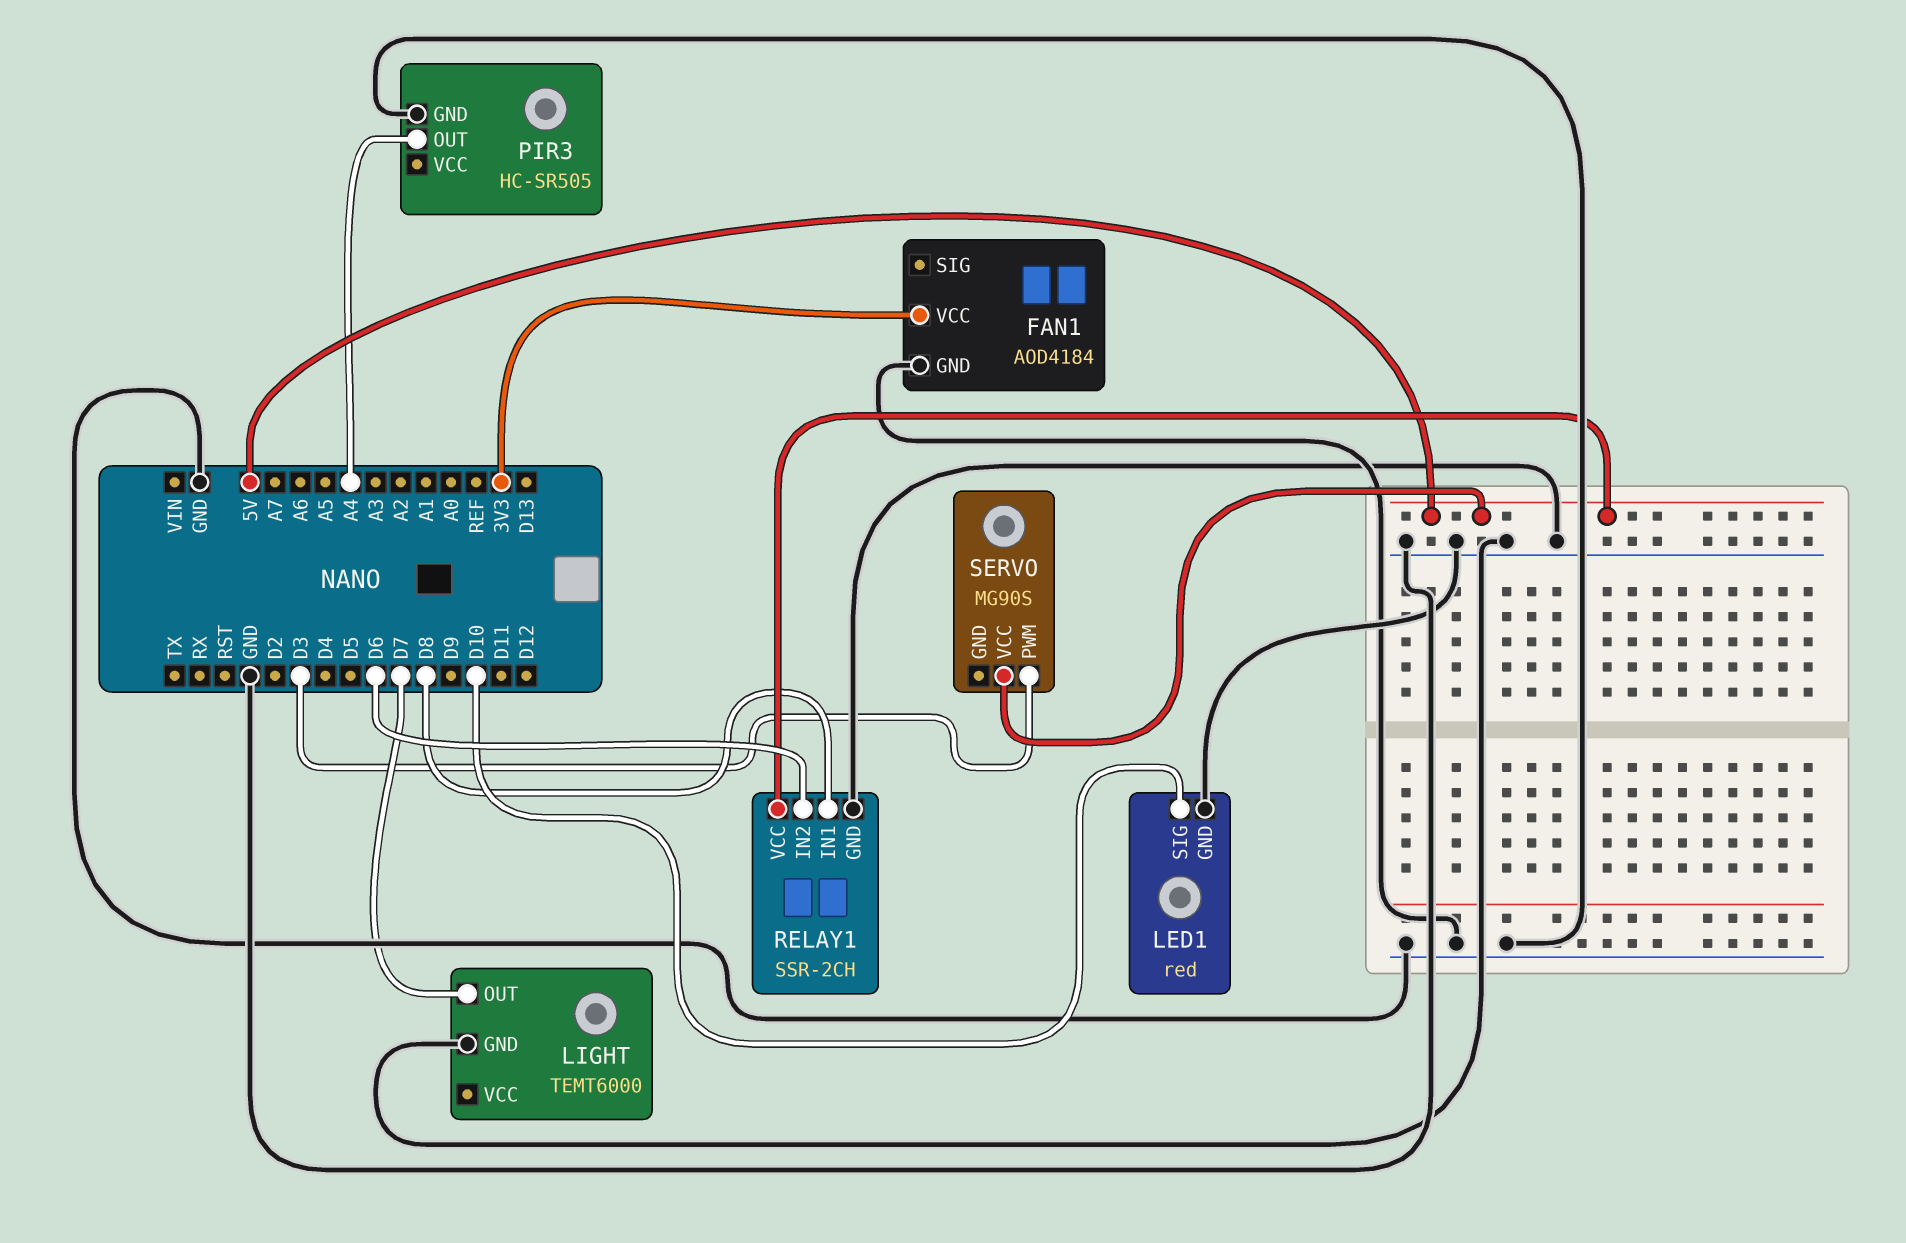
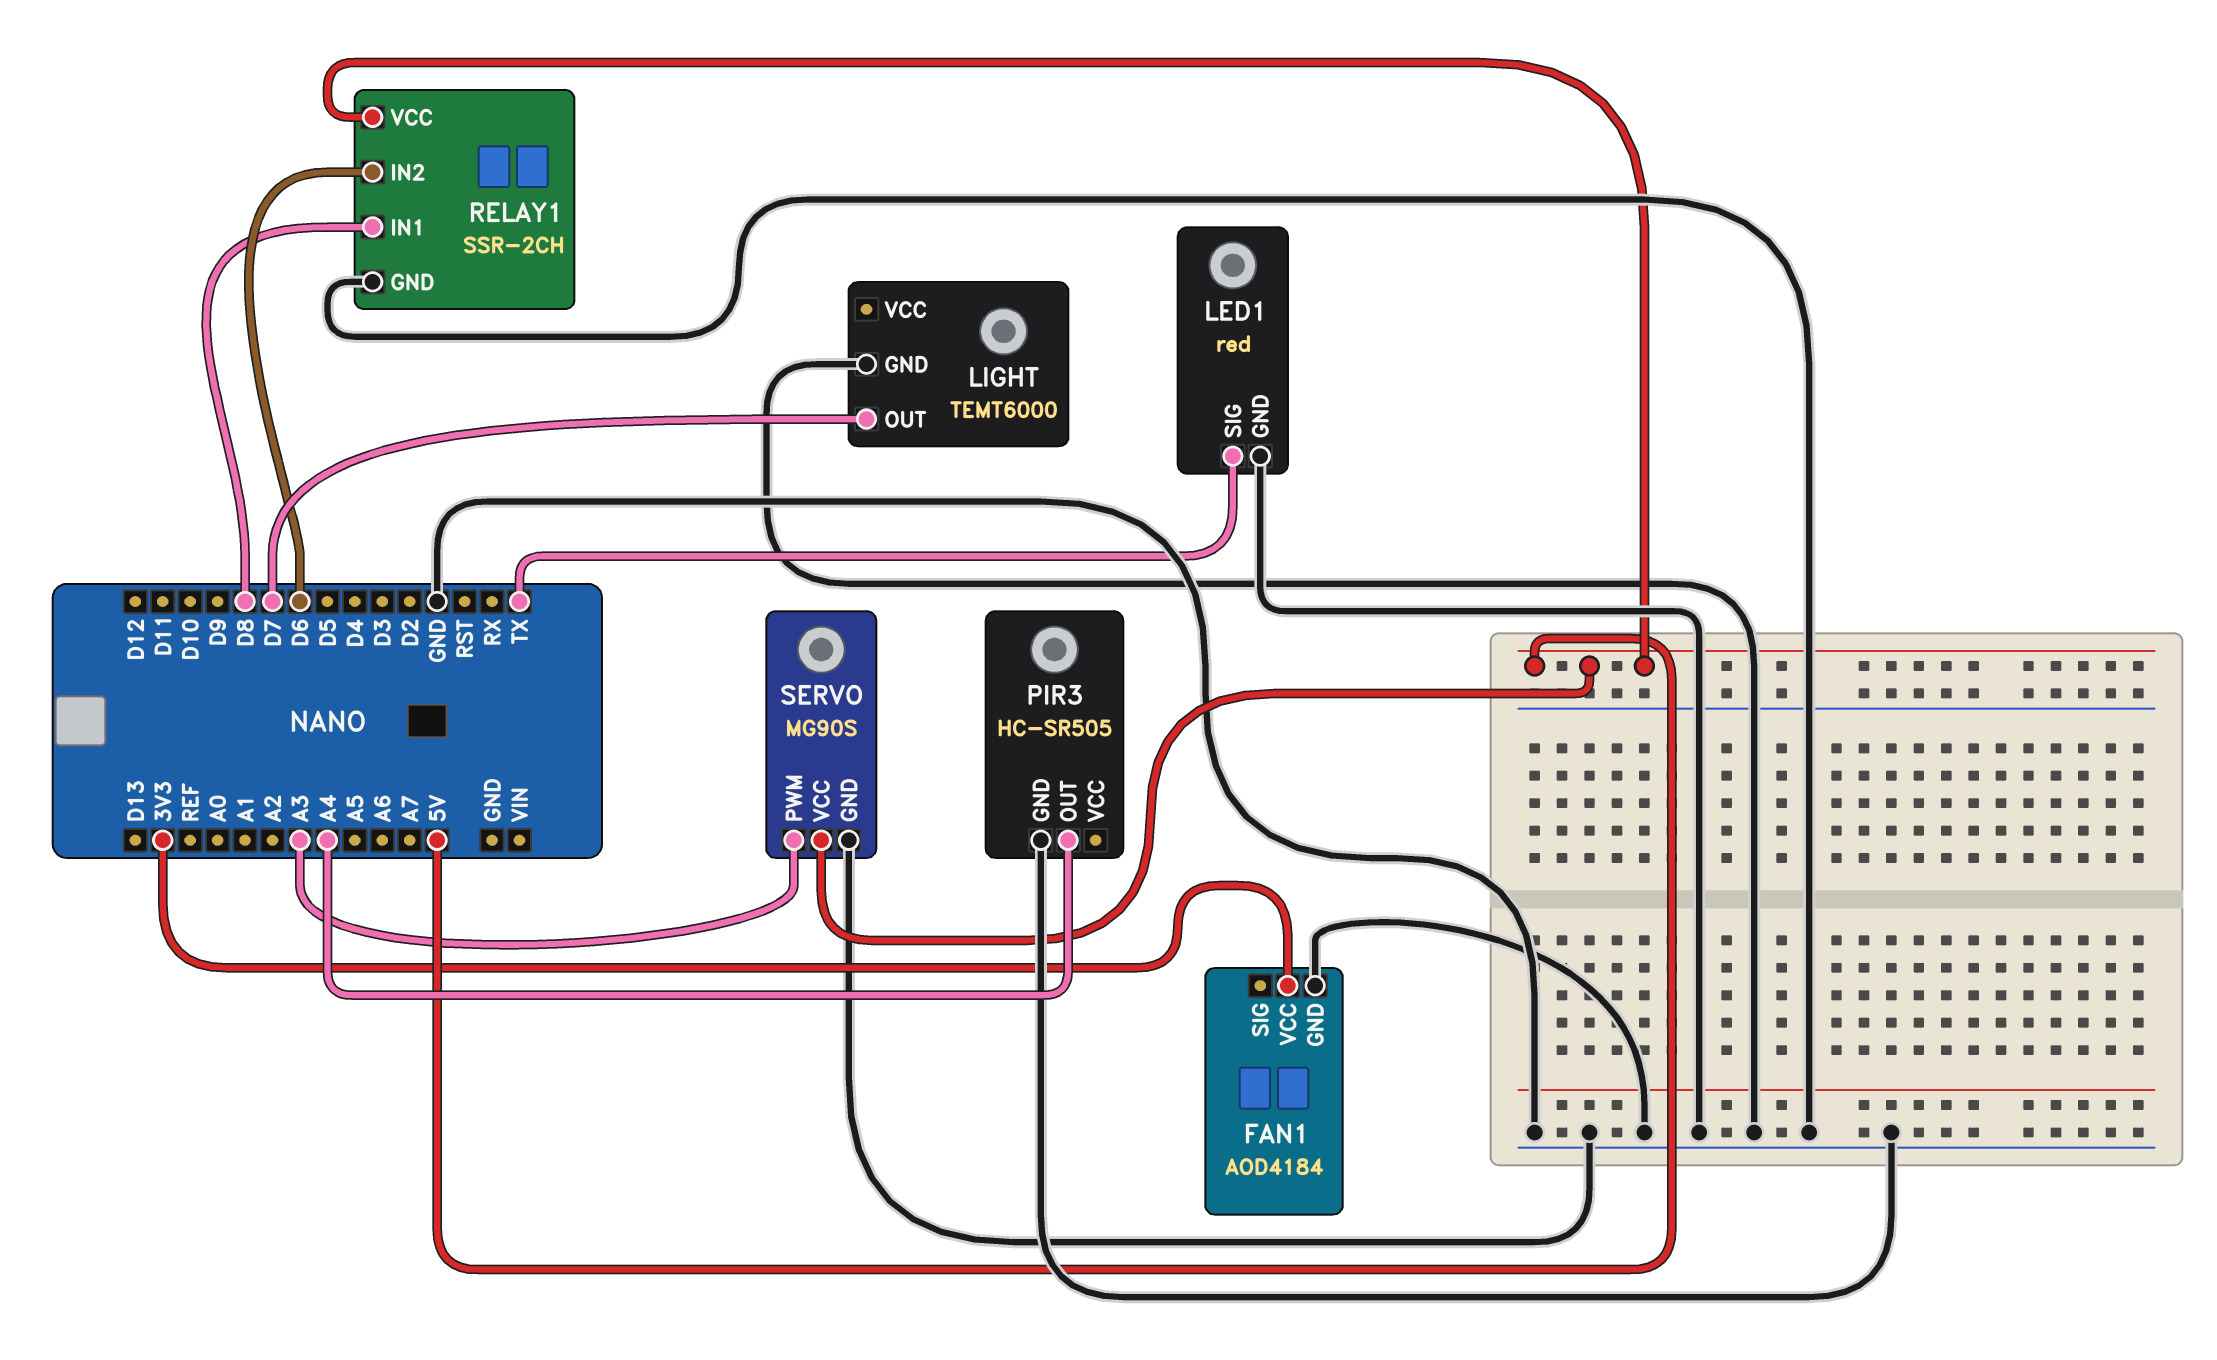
LED1 pin SIG: D10 -> TX
SERVO pin GND: none -> GND
SERVO pin PWM: D3 -> A3

